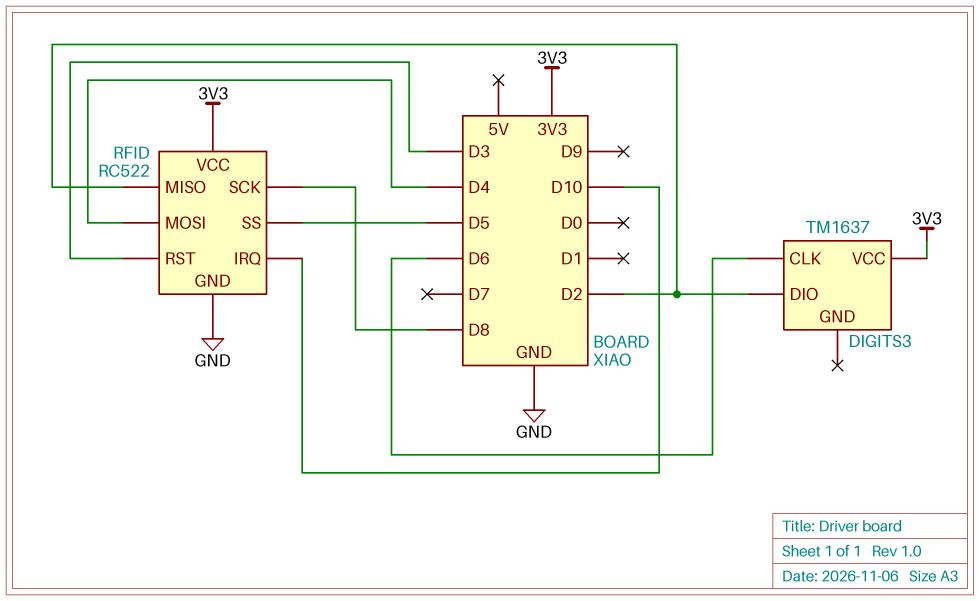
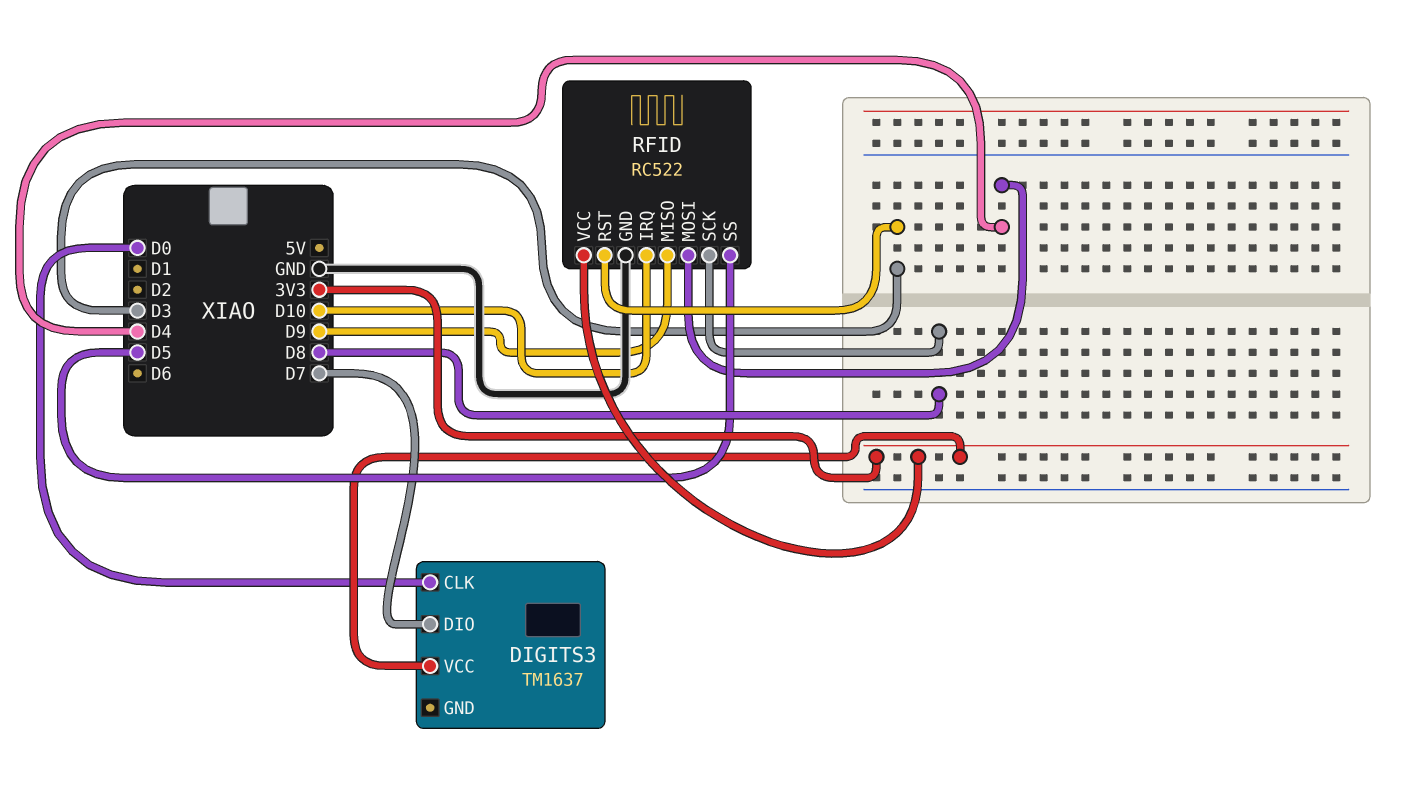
DIGITS3 pin CLK: D6 -> D0
DIGITS3 pin DIO: D2 -> D7
RFID pin MISO: D2 -> D9

